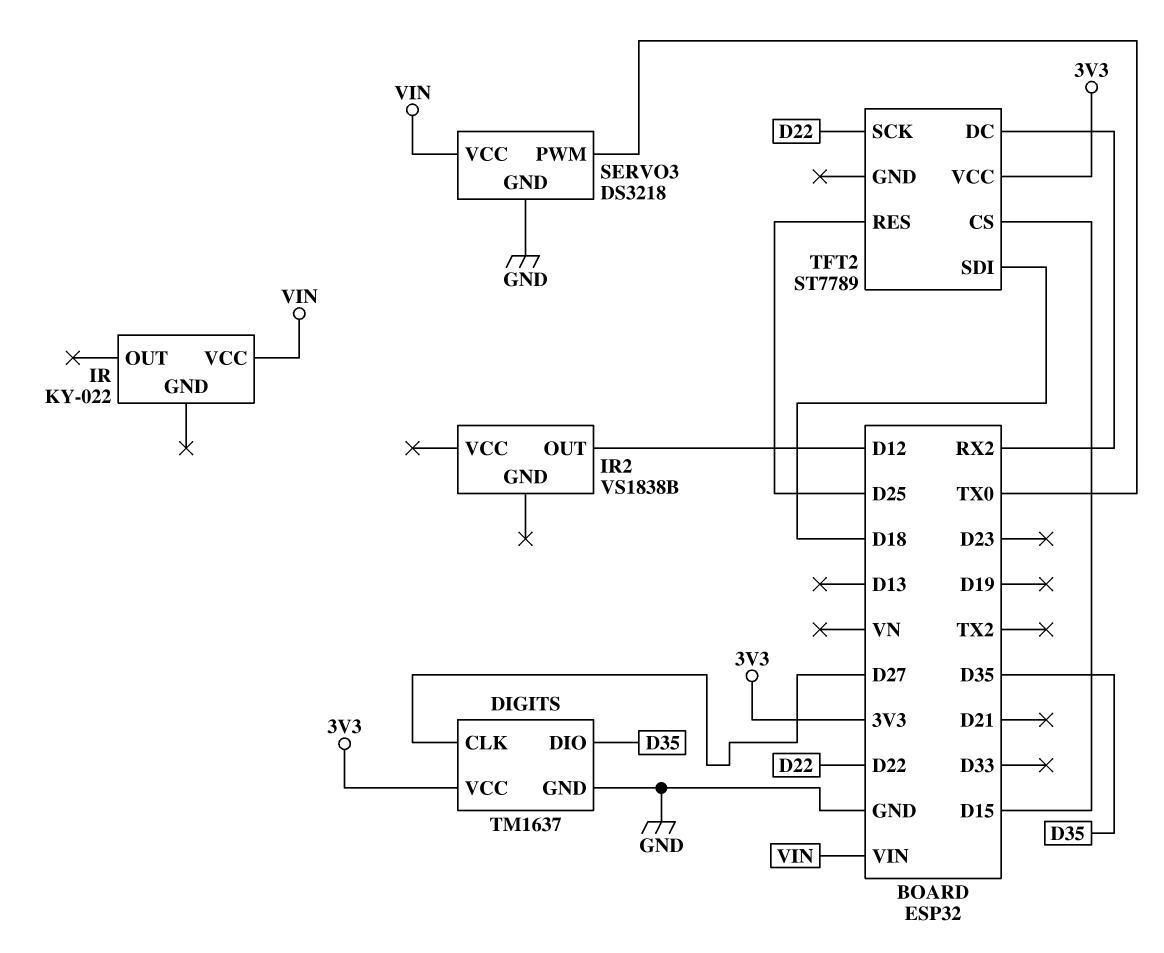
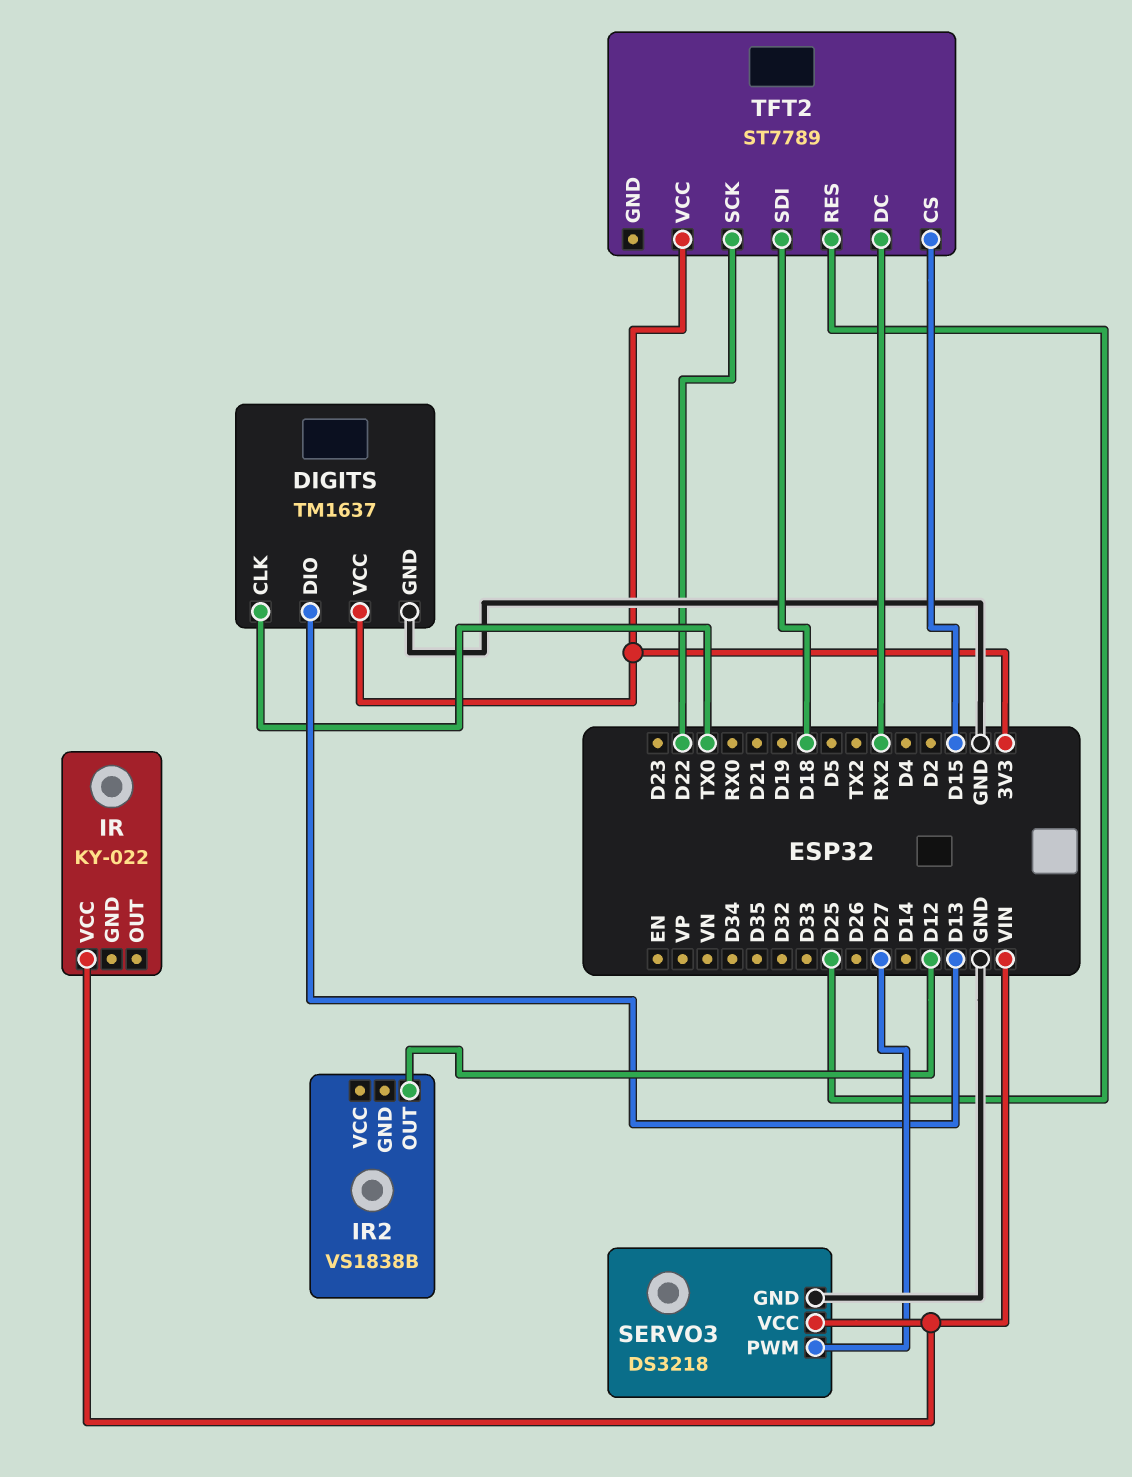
DIGITS pin CLK: D27 -> TX0
DIGITS pin DIO: D35 -> D13
SERVO3 pin PWM: TX0 -> D27

